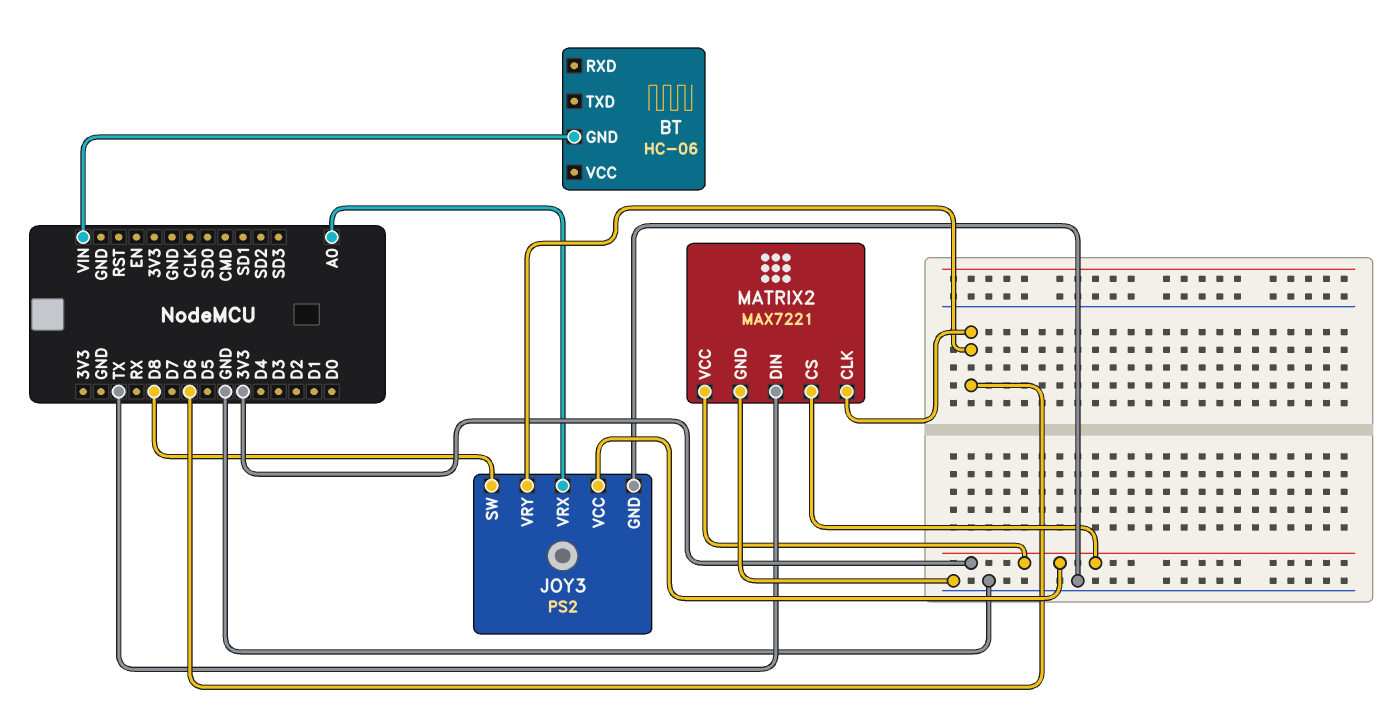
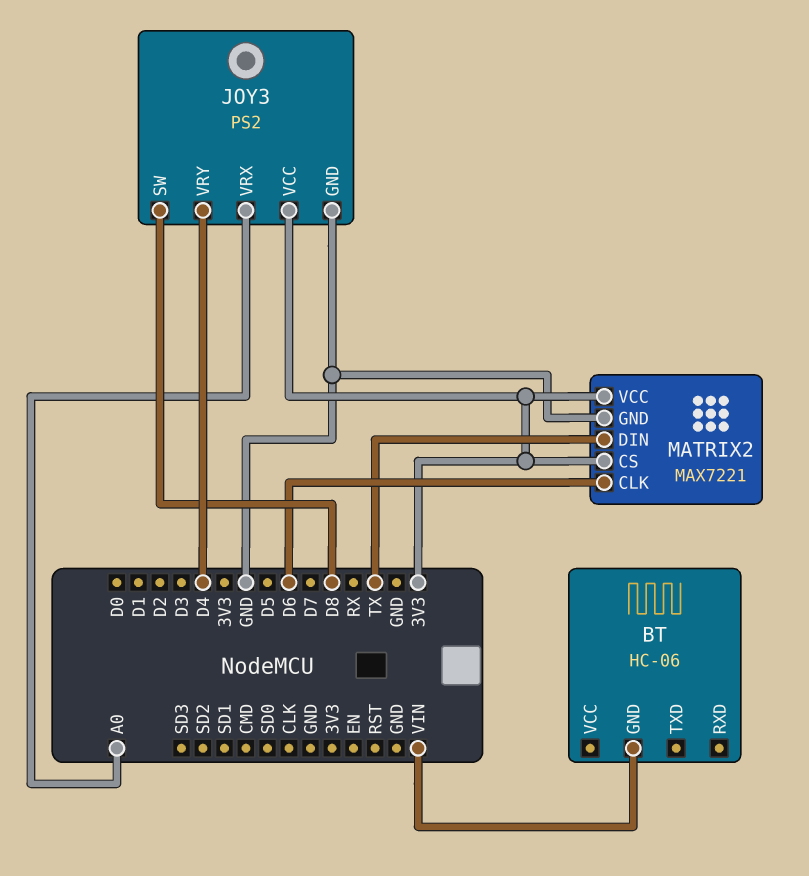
JOY3 pin VRY: D6 -> D4

